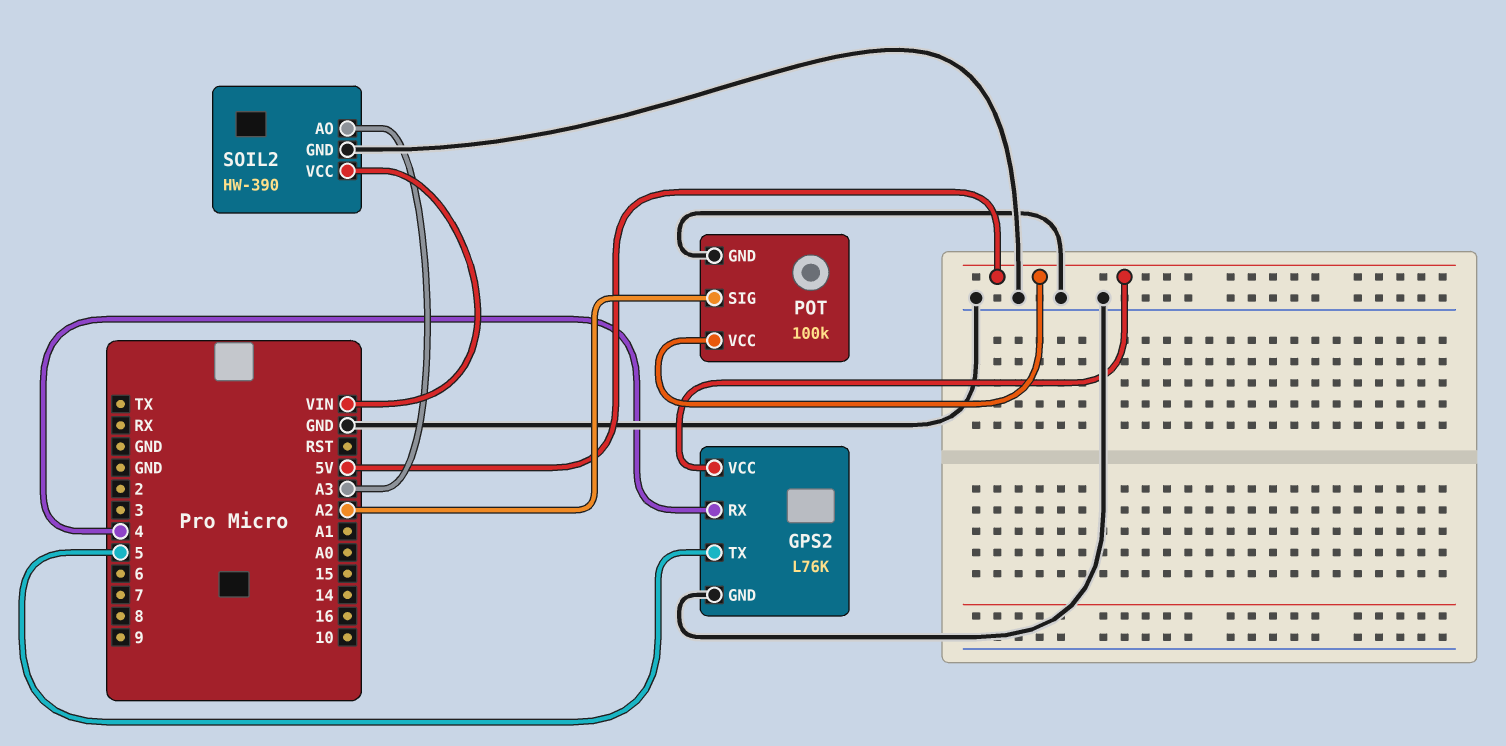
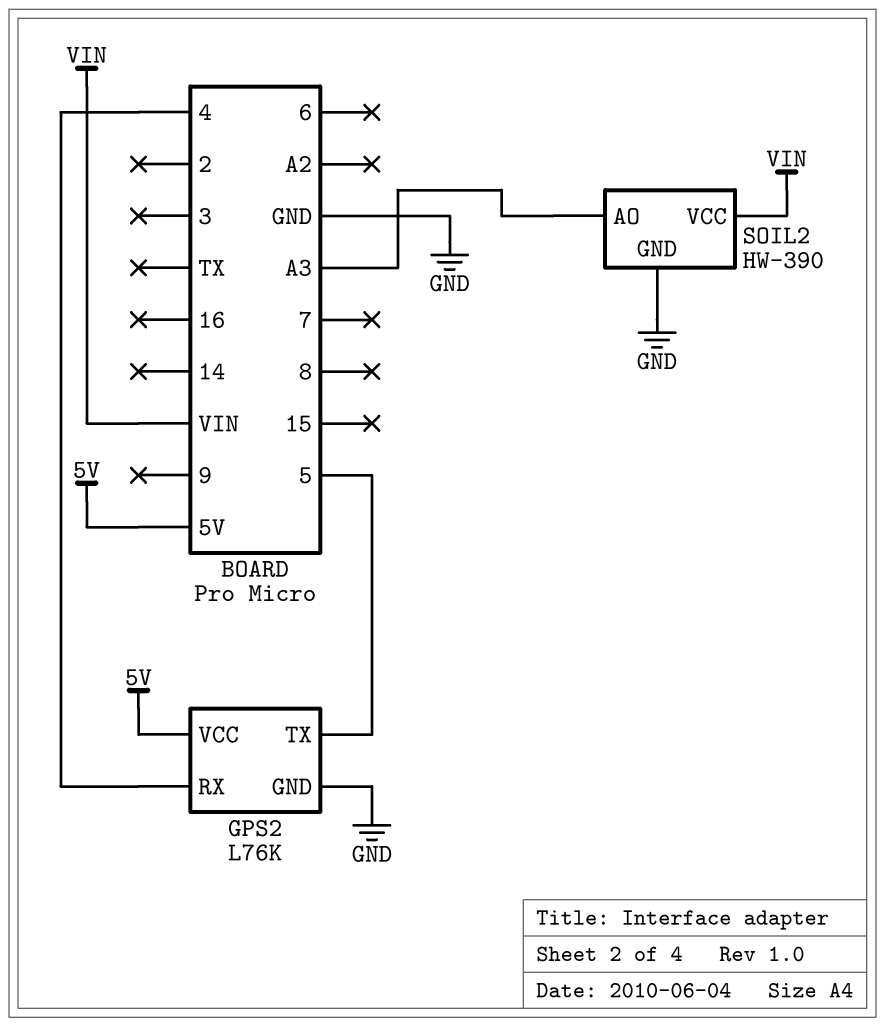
POT: 100k -> none
POT pin GND: GND -> none
POT pin SIG: A2 -> none
POT pin VCC: 5V -> none

